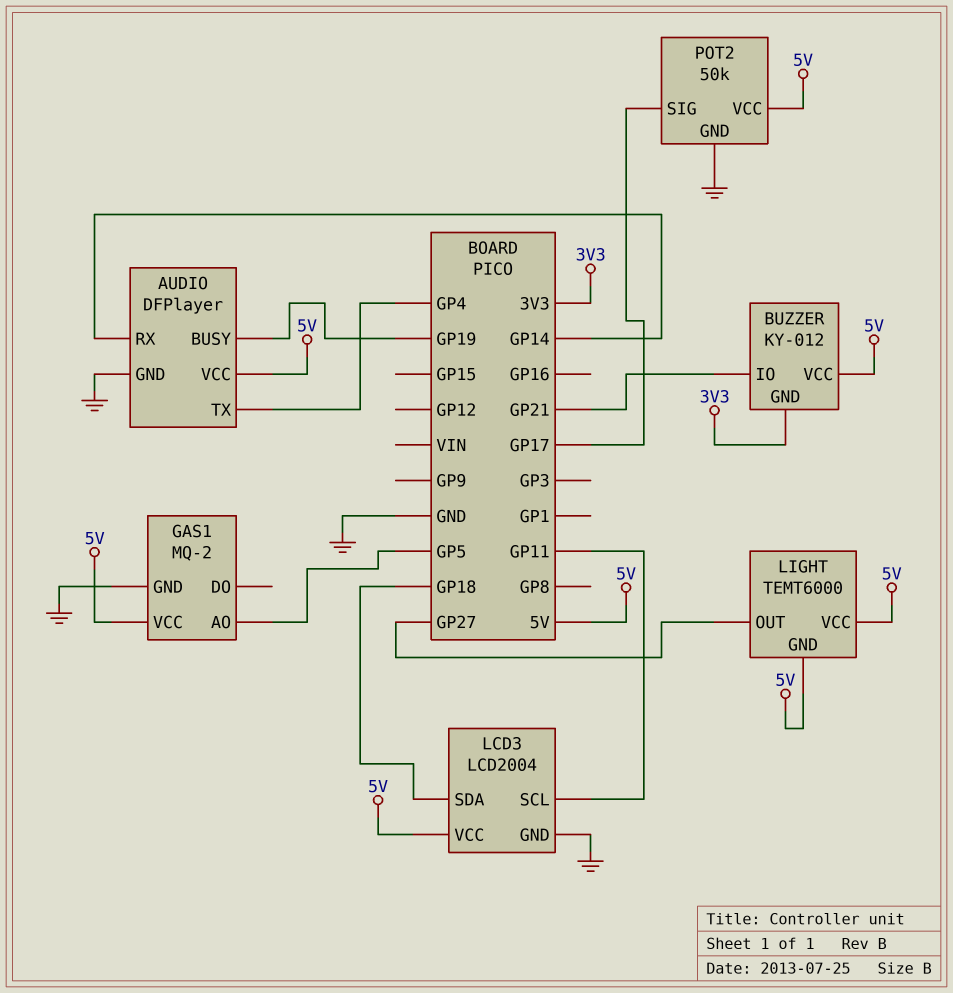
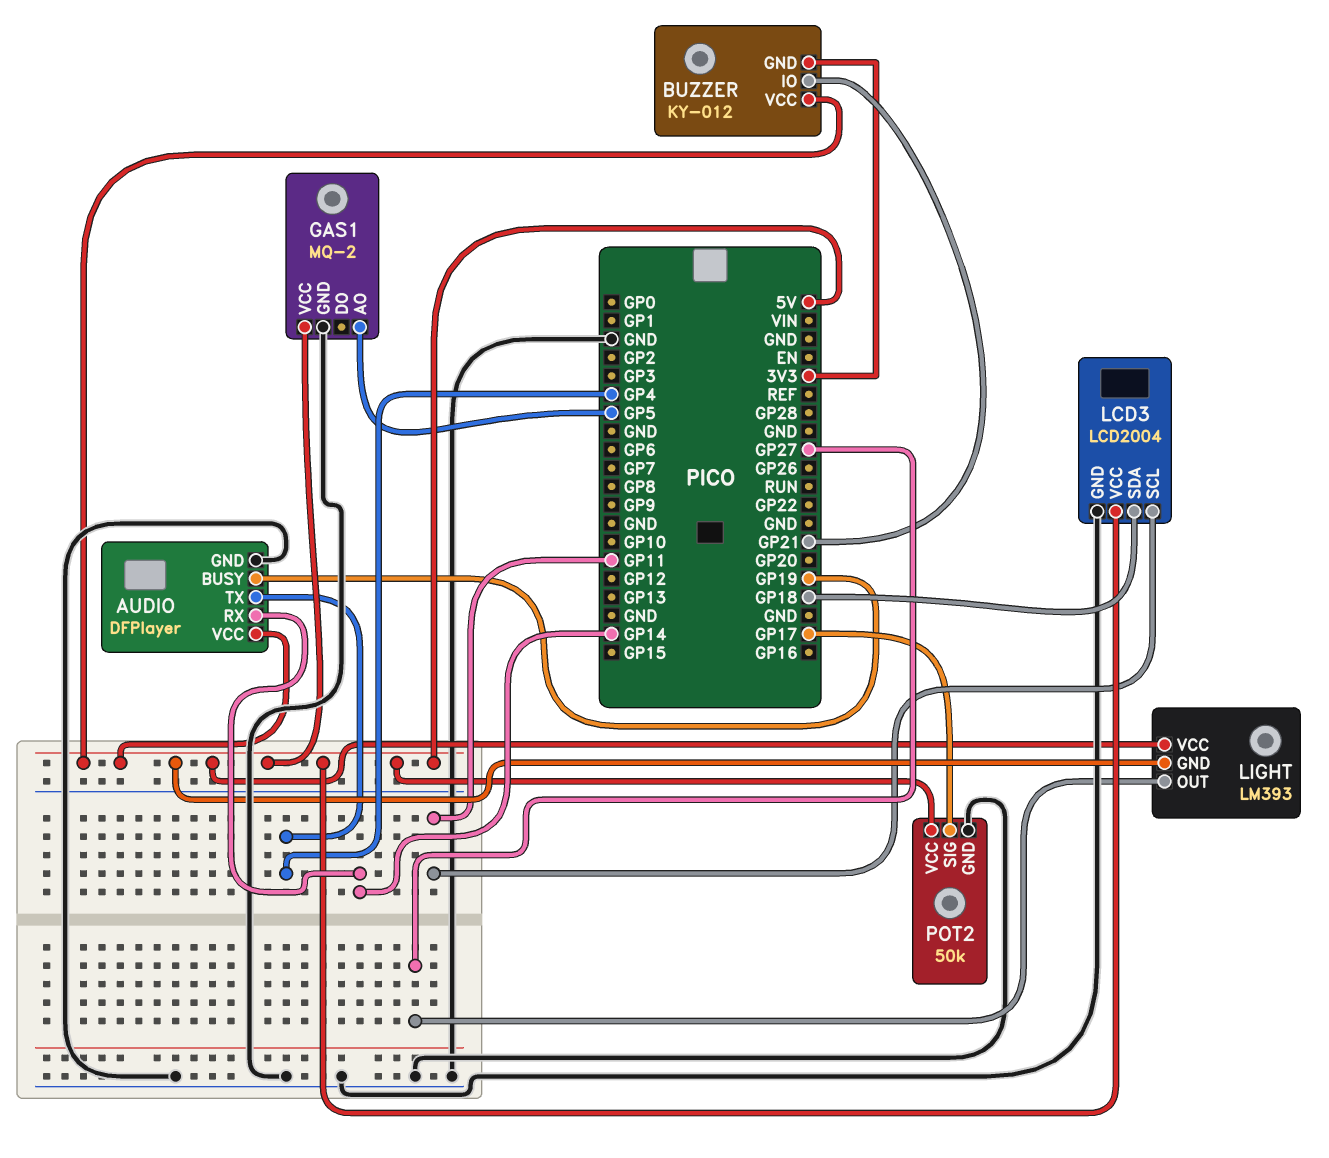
LIGHT: TEMT6000 -> LM393

